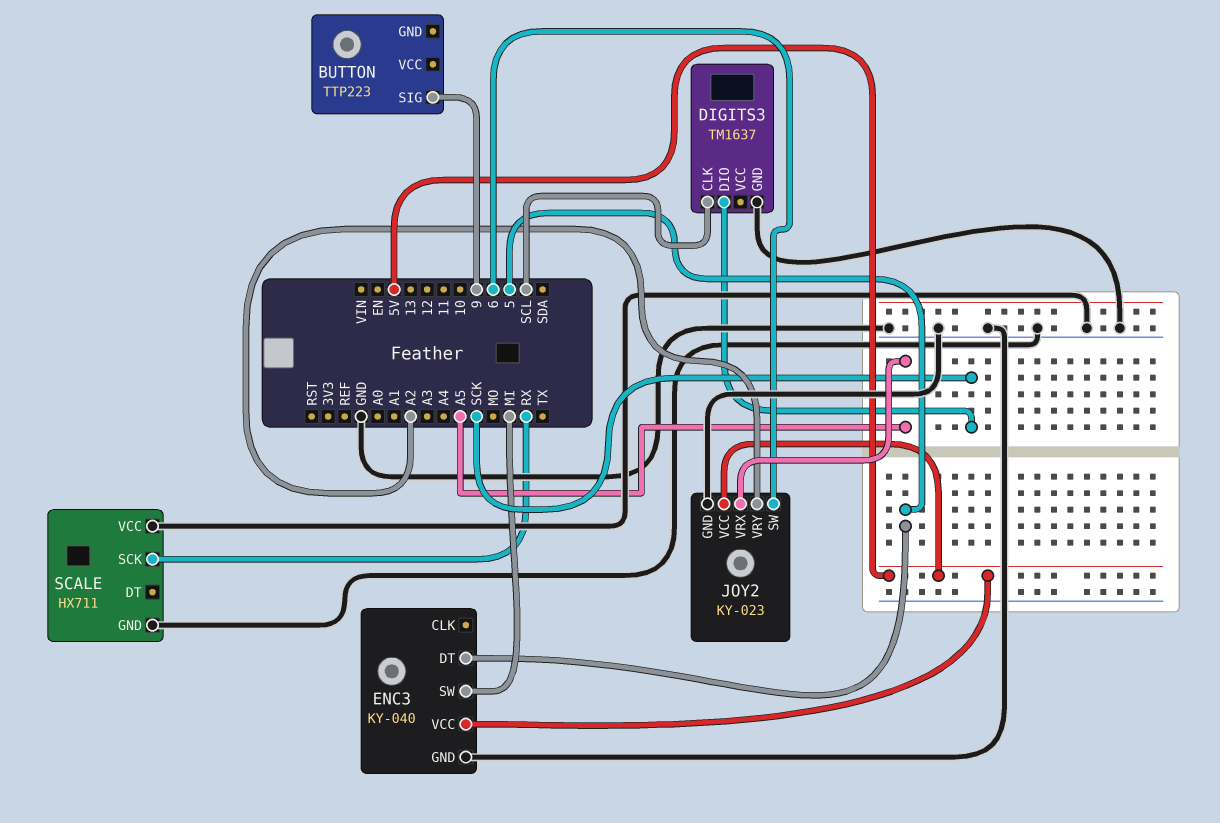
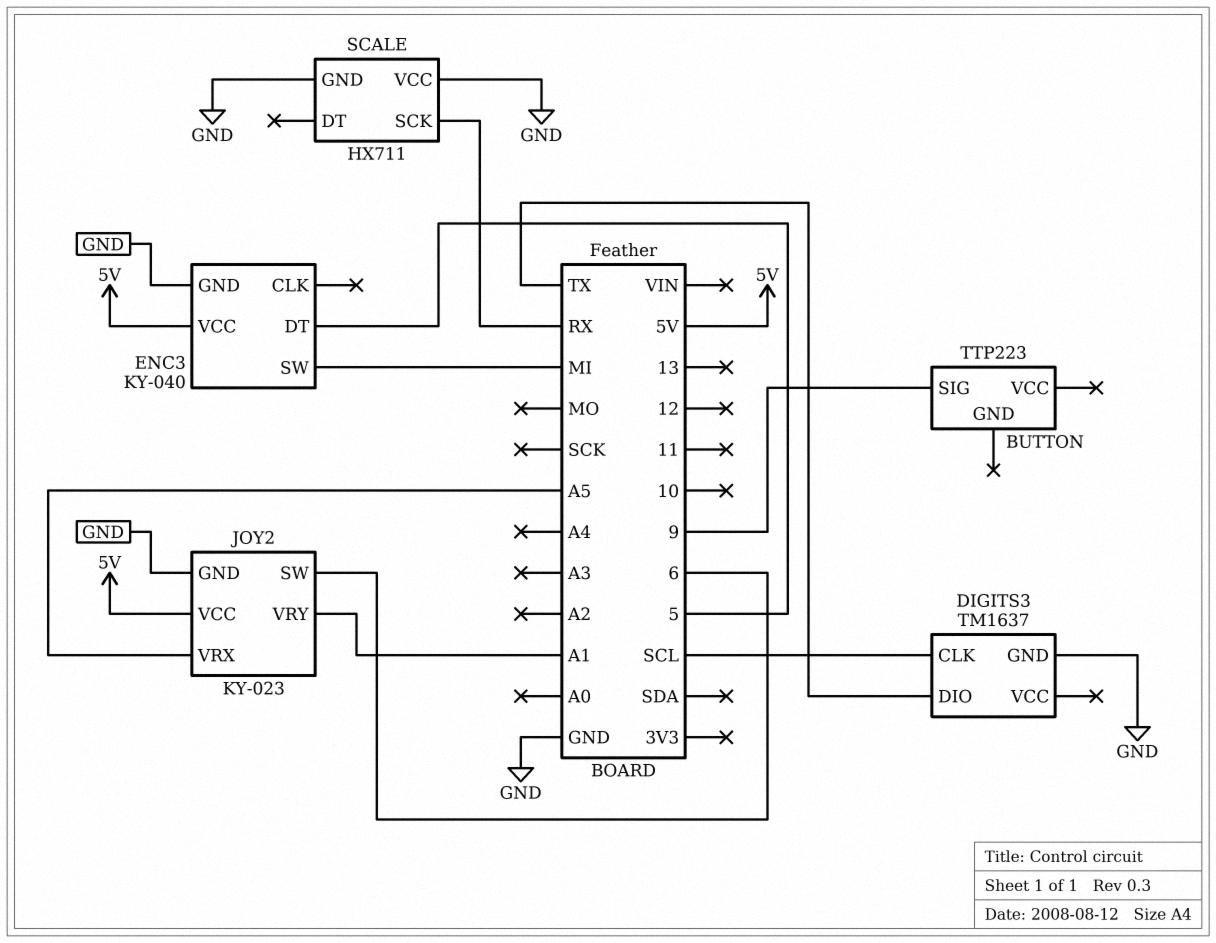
DIGITS3 pin DIO: SCK -> TX
JOY2 pin VRY: A2 -> A1

